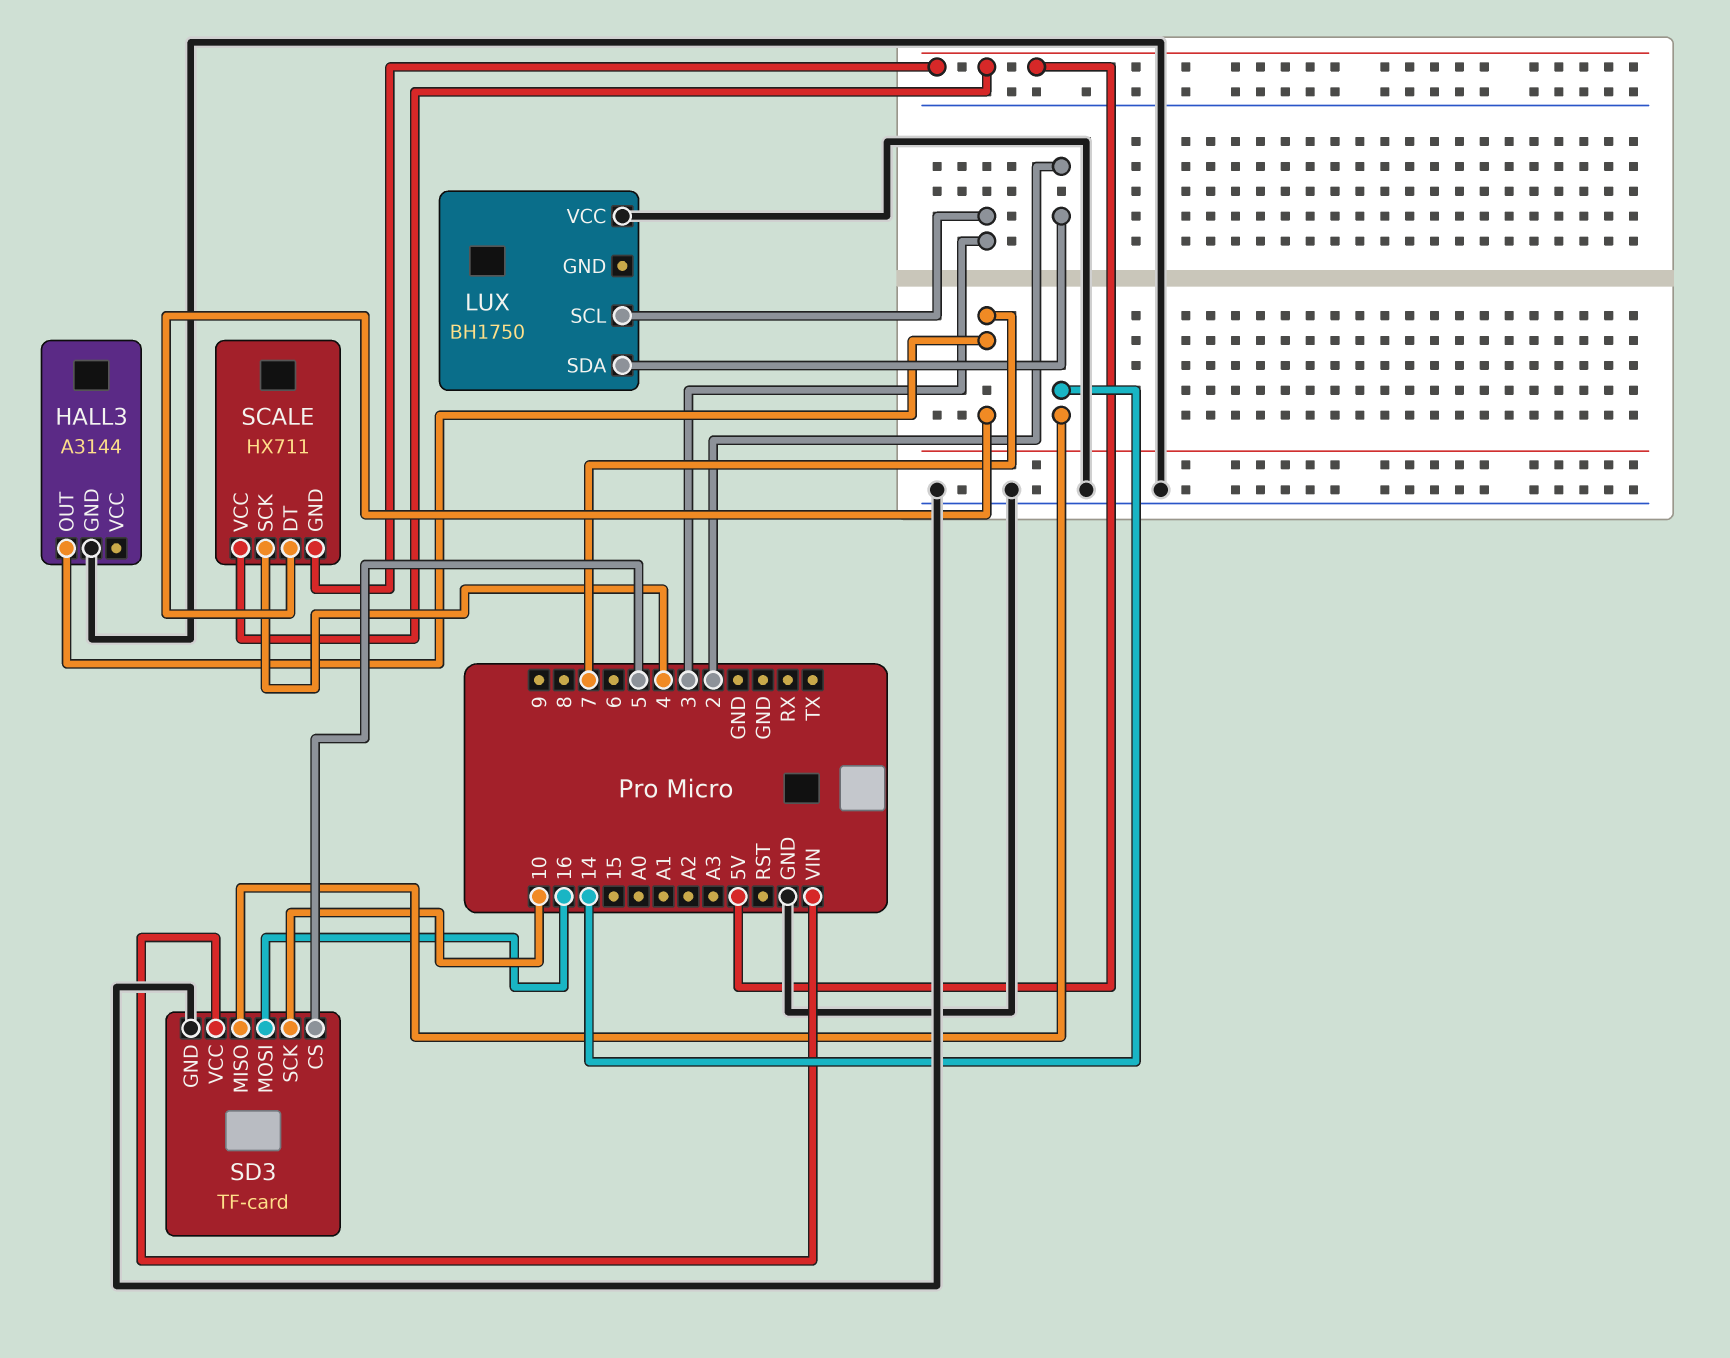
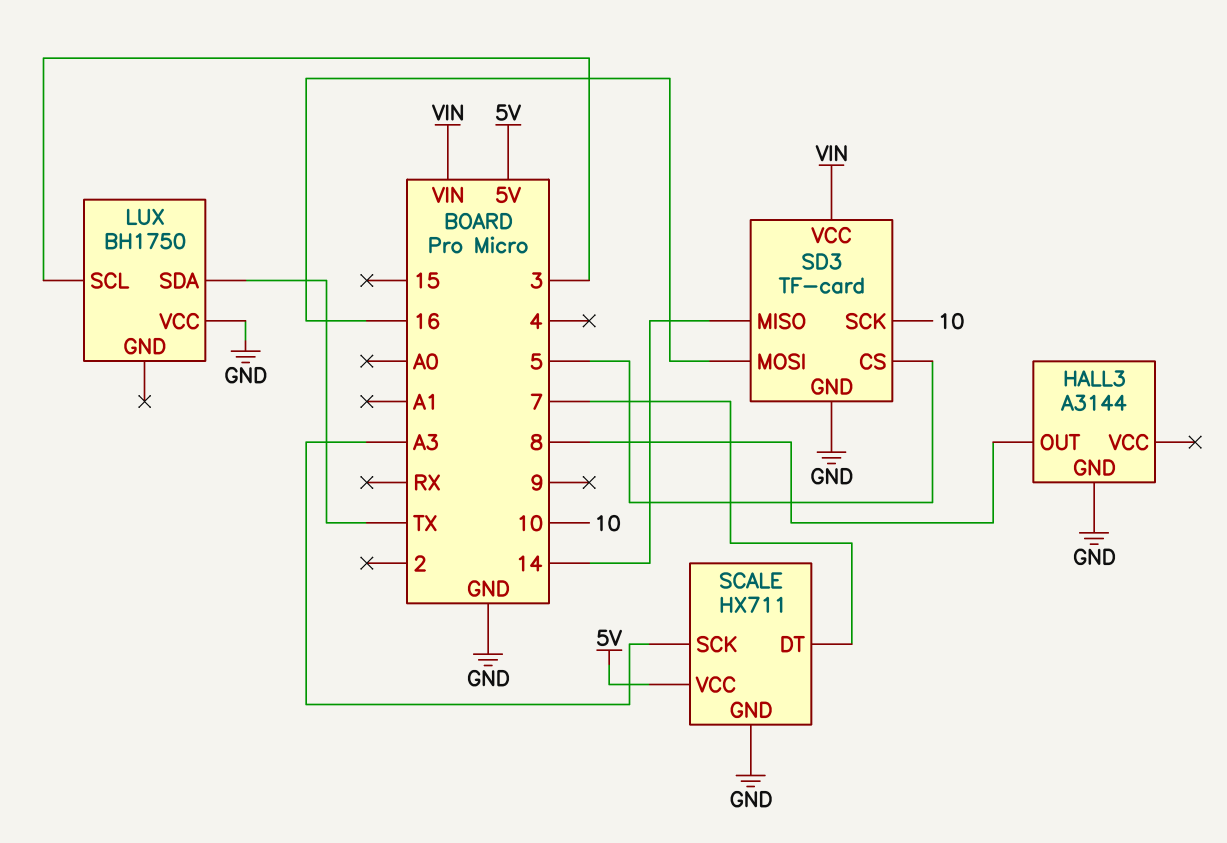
HALL3 pin OUT: 7 -> 8
LUX pin SDA: 2 -> TX
SCALE pin GND: 5V -> GND
SCALE pin SCK: 4 -> A3

